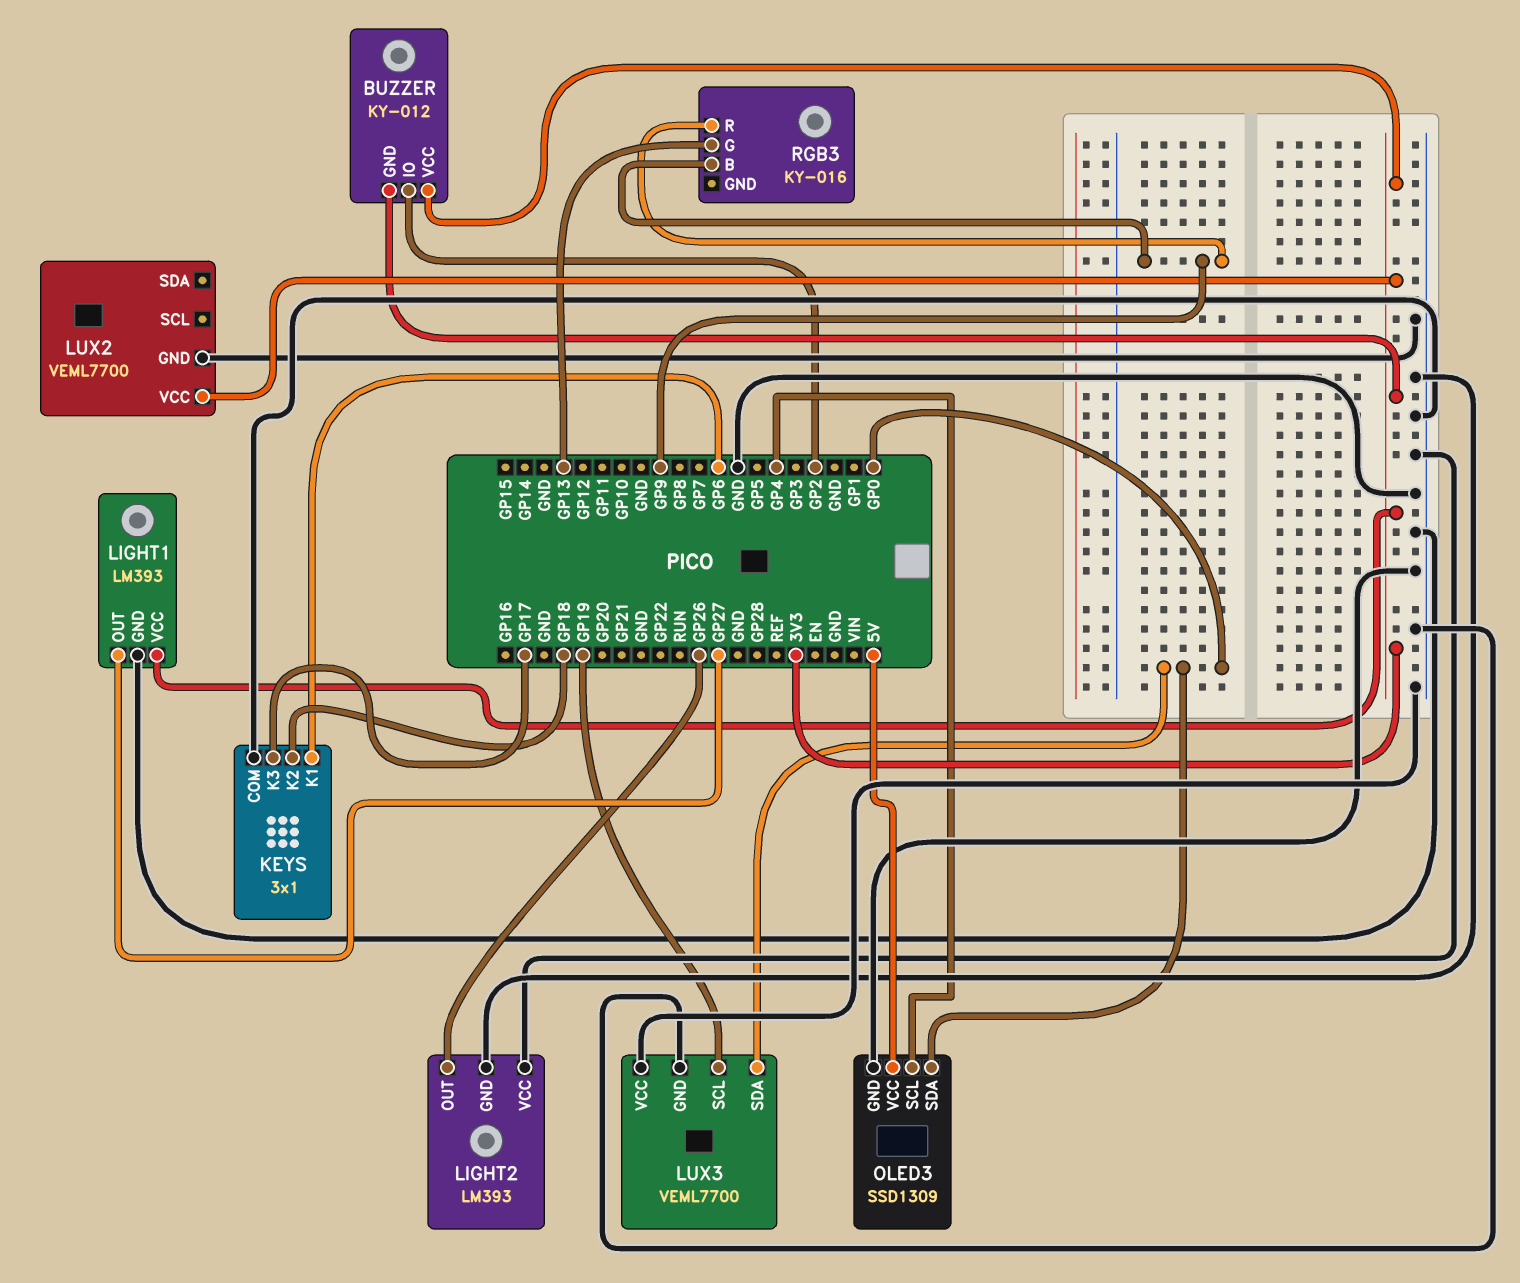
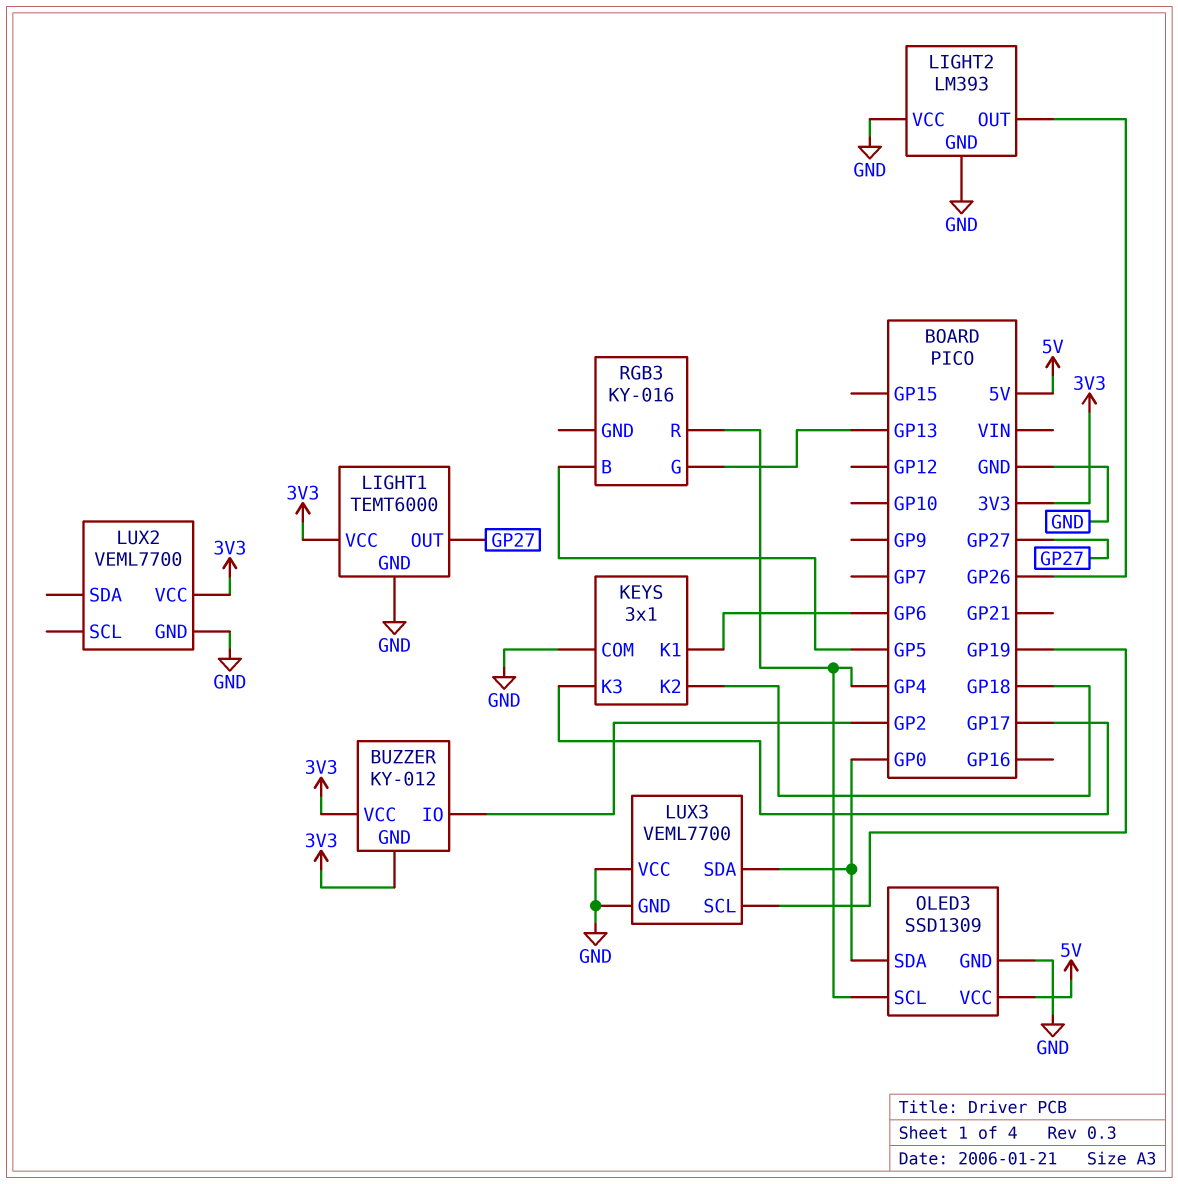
LIGHT1: LM393 -> TEMT6000
RGB3 pin B: GP9 -> GP5
RGB3 pin R: GP9 -> GP4

